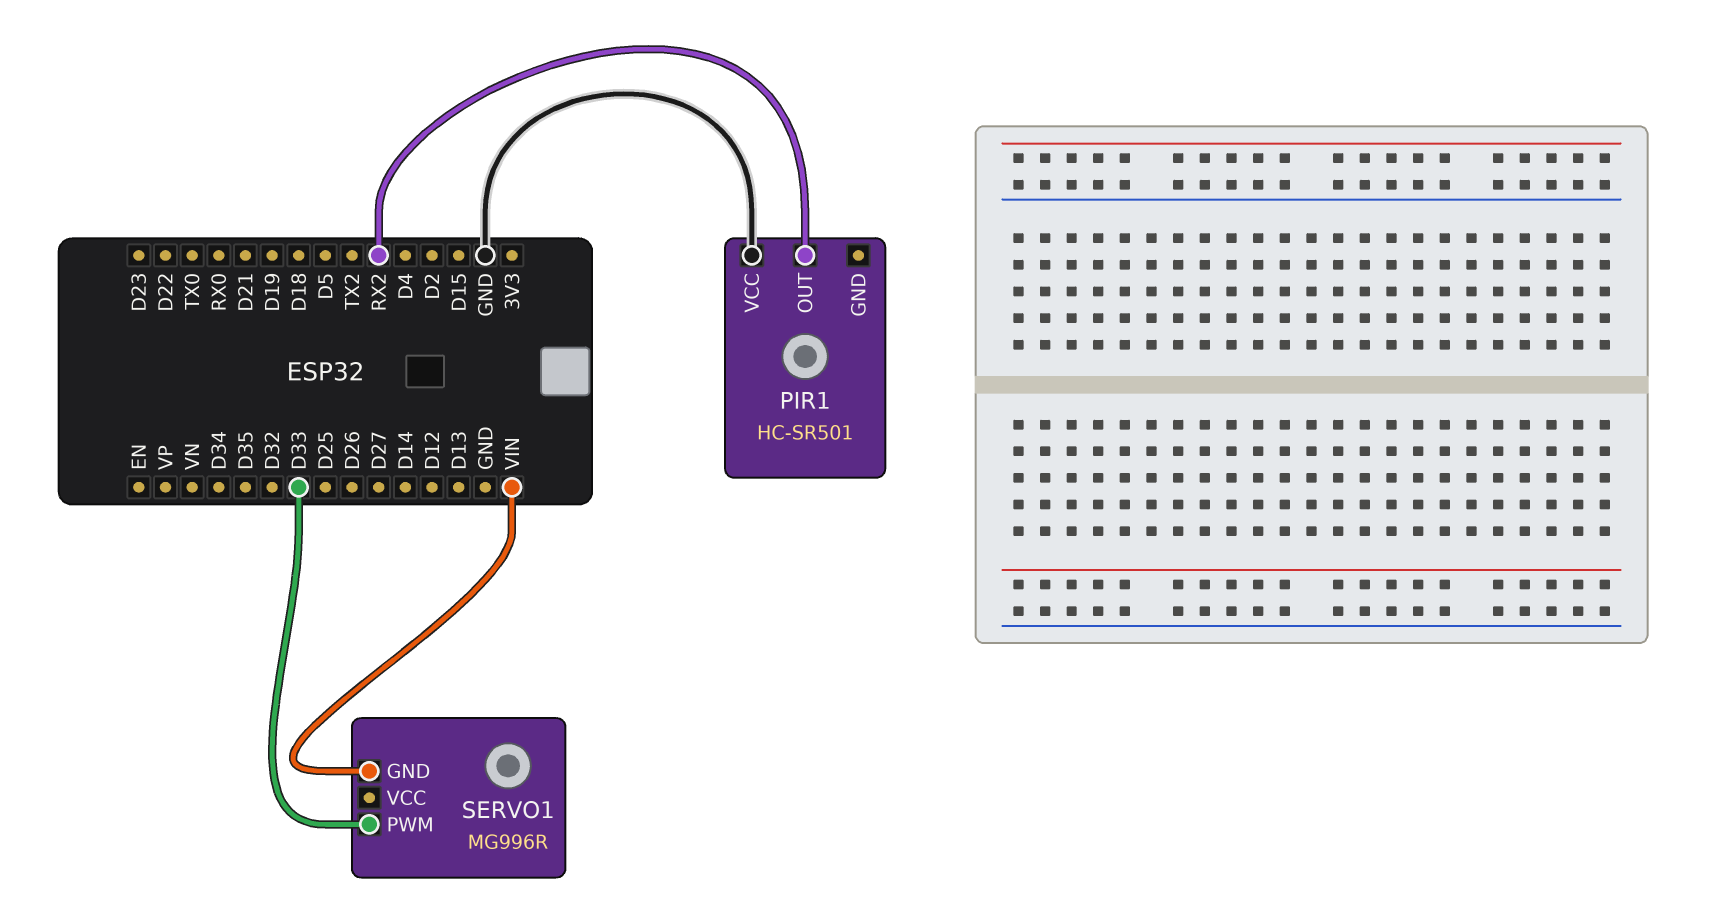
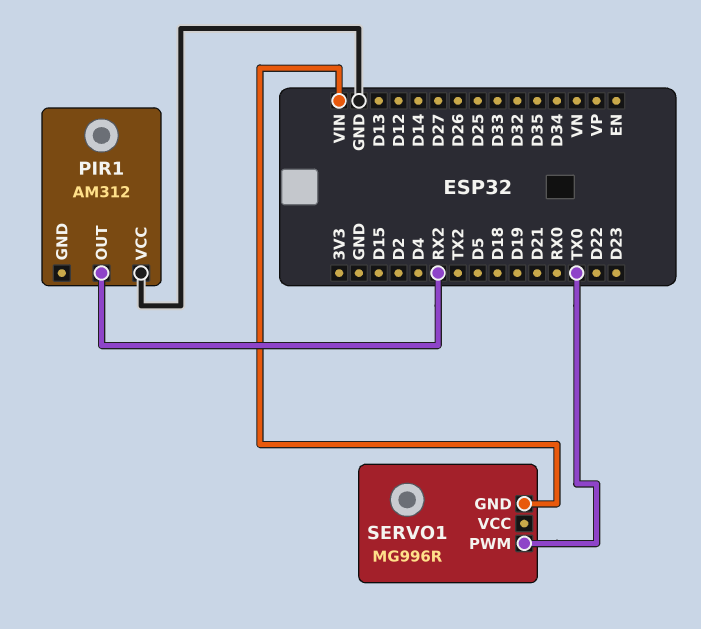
PIR1: HC-SR501 -> AM312
SERVO1 pin PWM: D33 -> TX0

